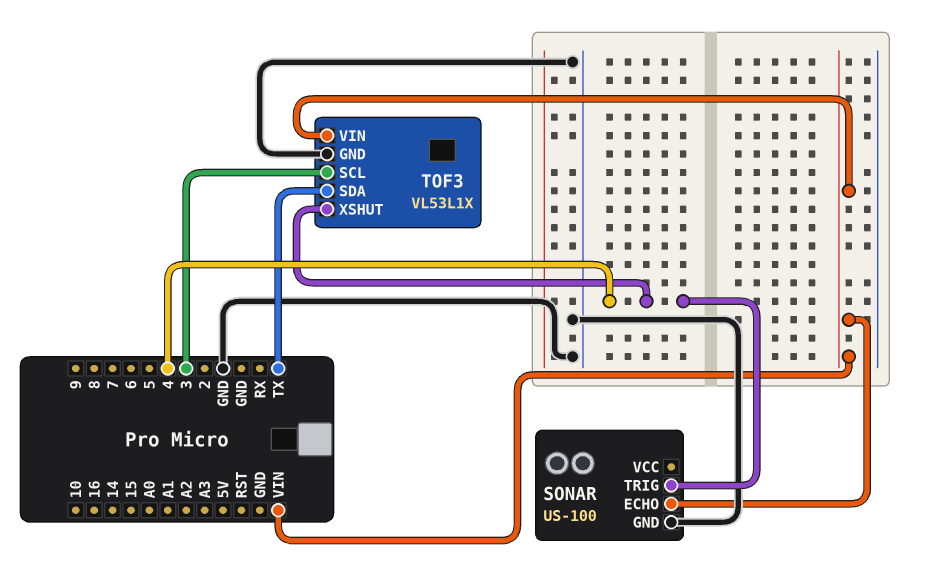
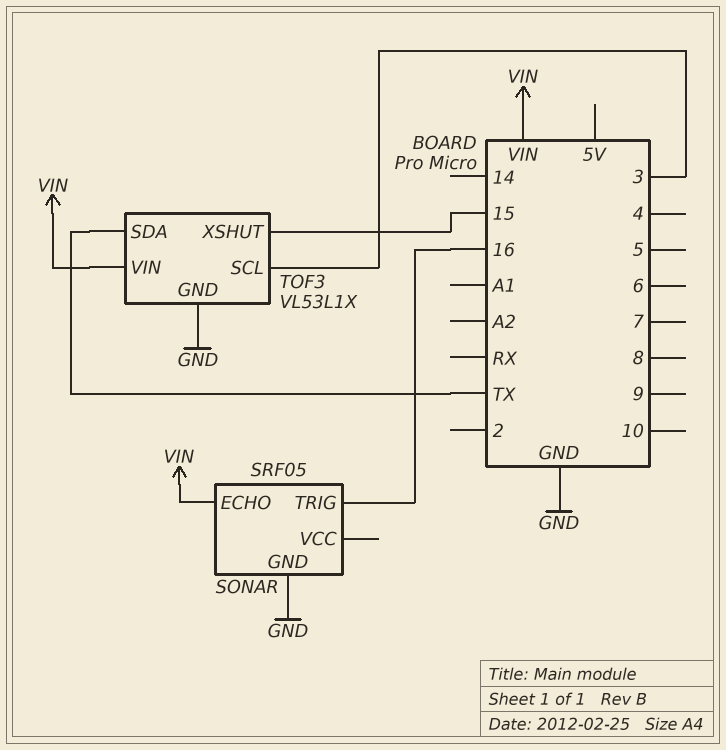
SONAR: US-100 -> SRF05
SONAR pin TRIG: 4 -> 16
TOF3 pin XSHUT: 4 -> 15

